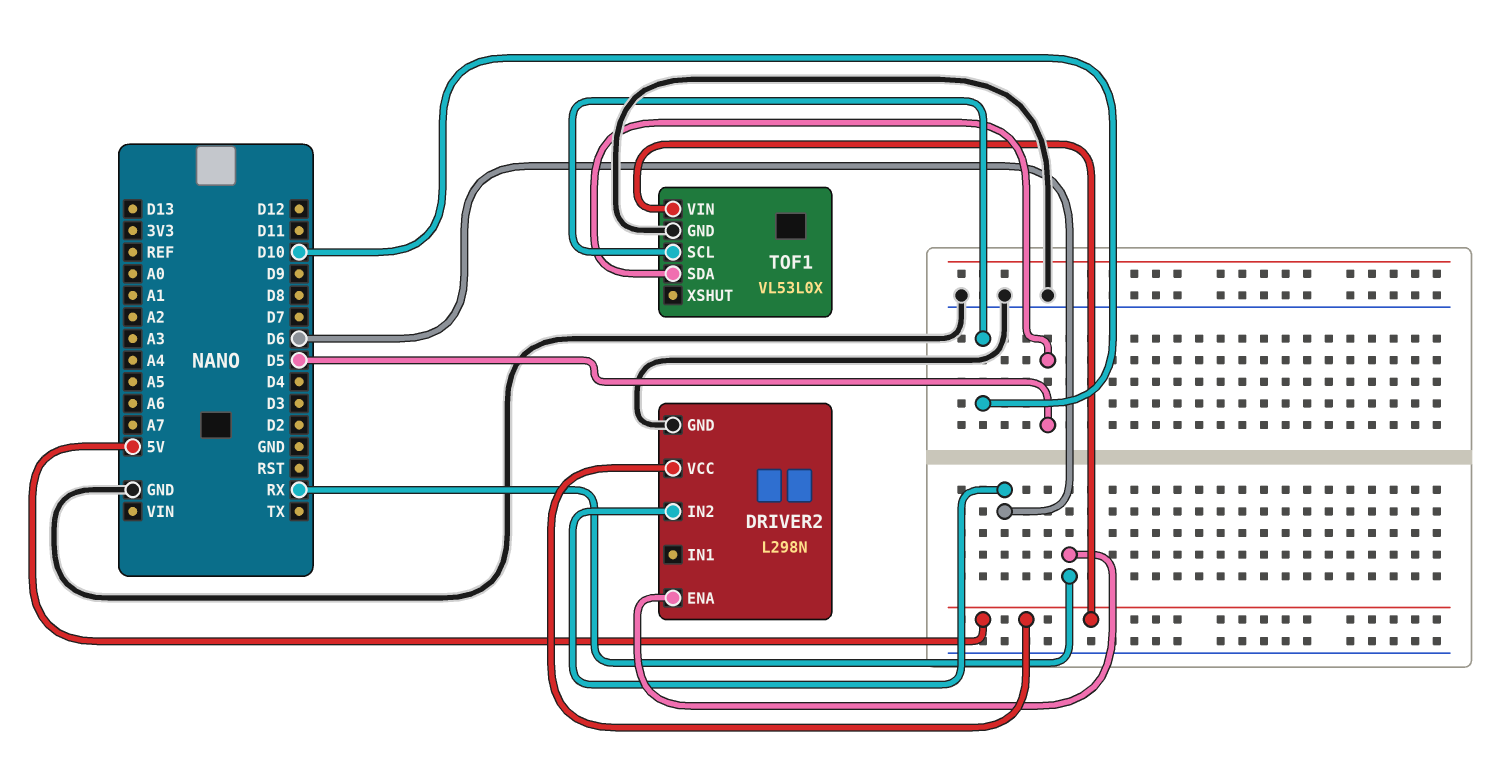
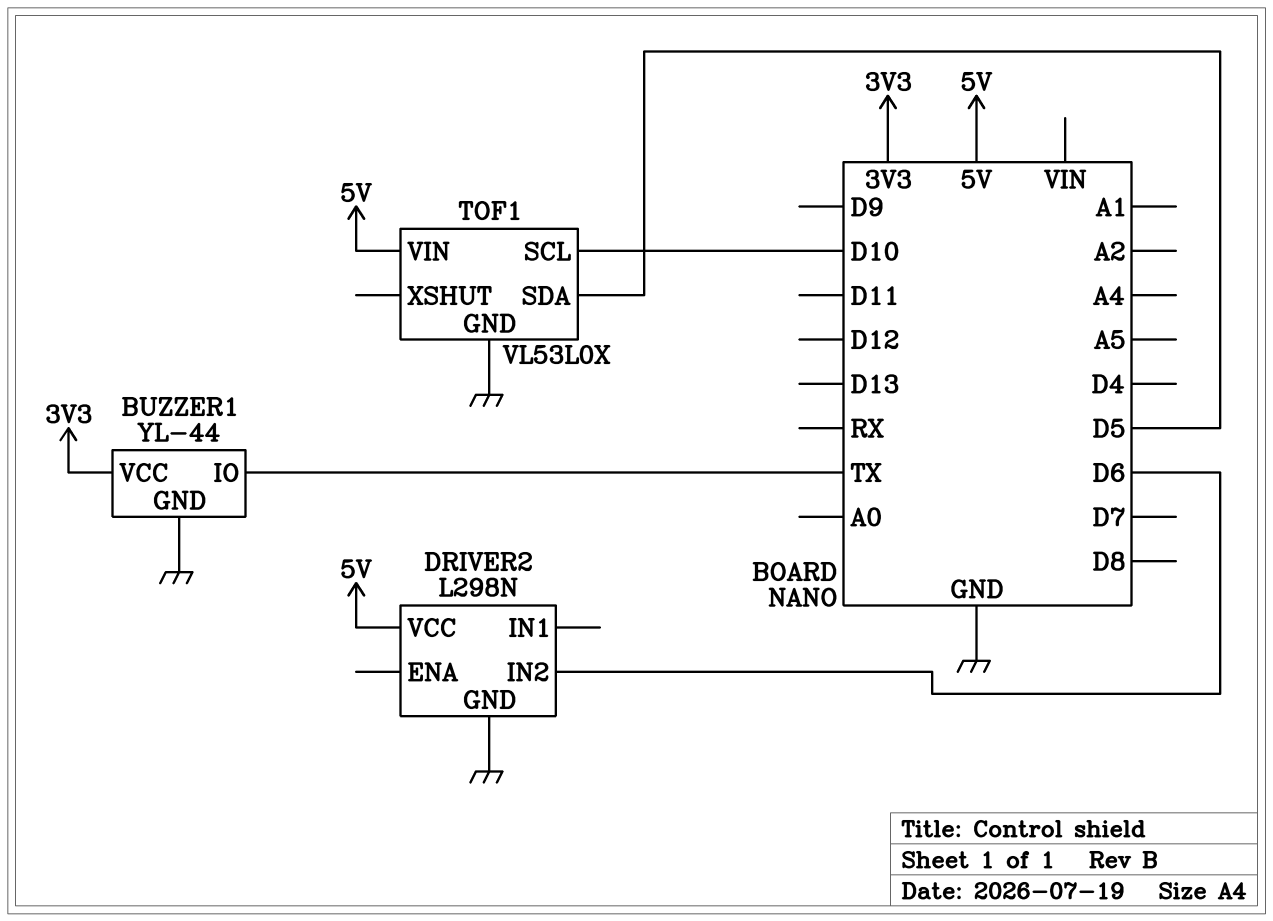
BUZZER1: none -> YL-44
BUZZER1 pin GND: none -> GND
BUZZER1 pin IO: none -> TX
BUZZER1 pin VCC: none -> 3V3
DRIVER2 pin ENA: RX -> none

